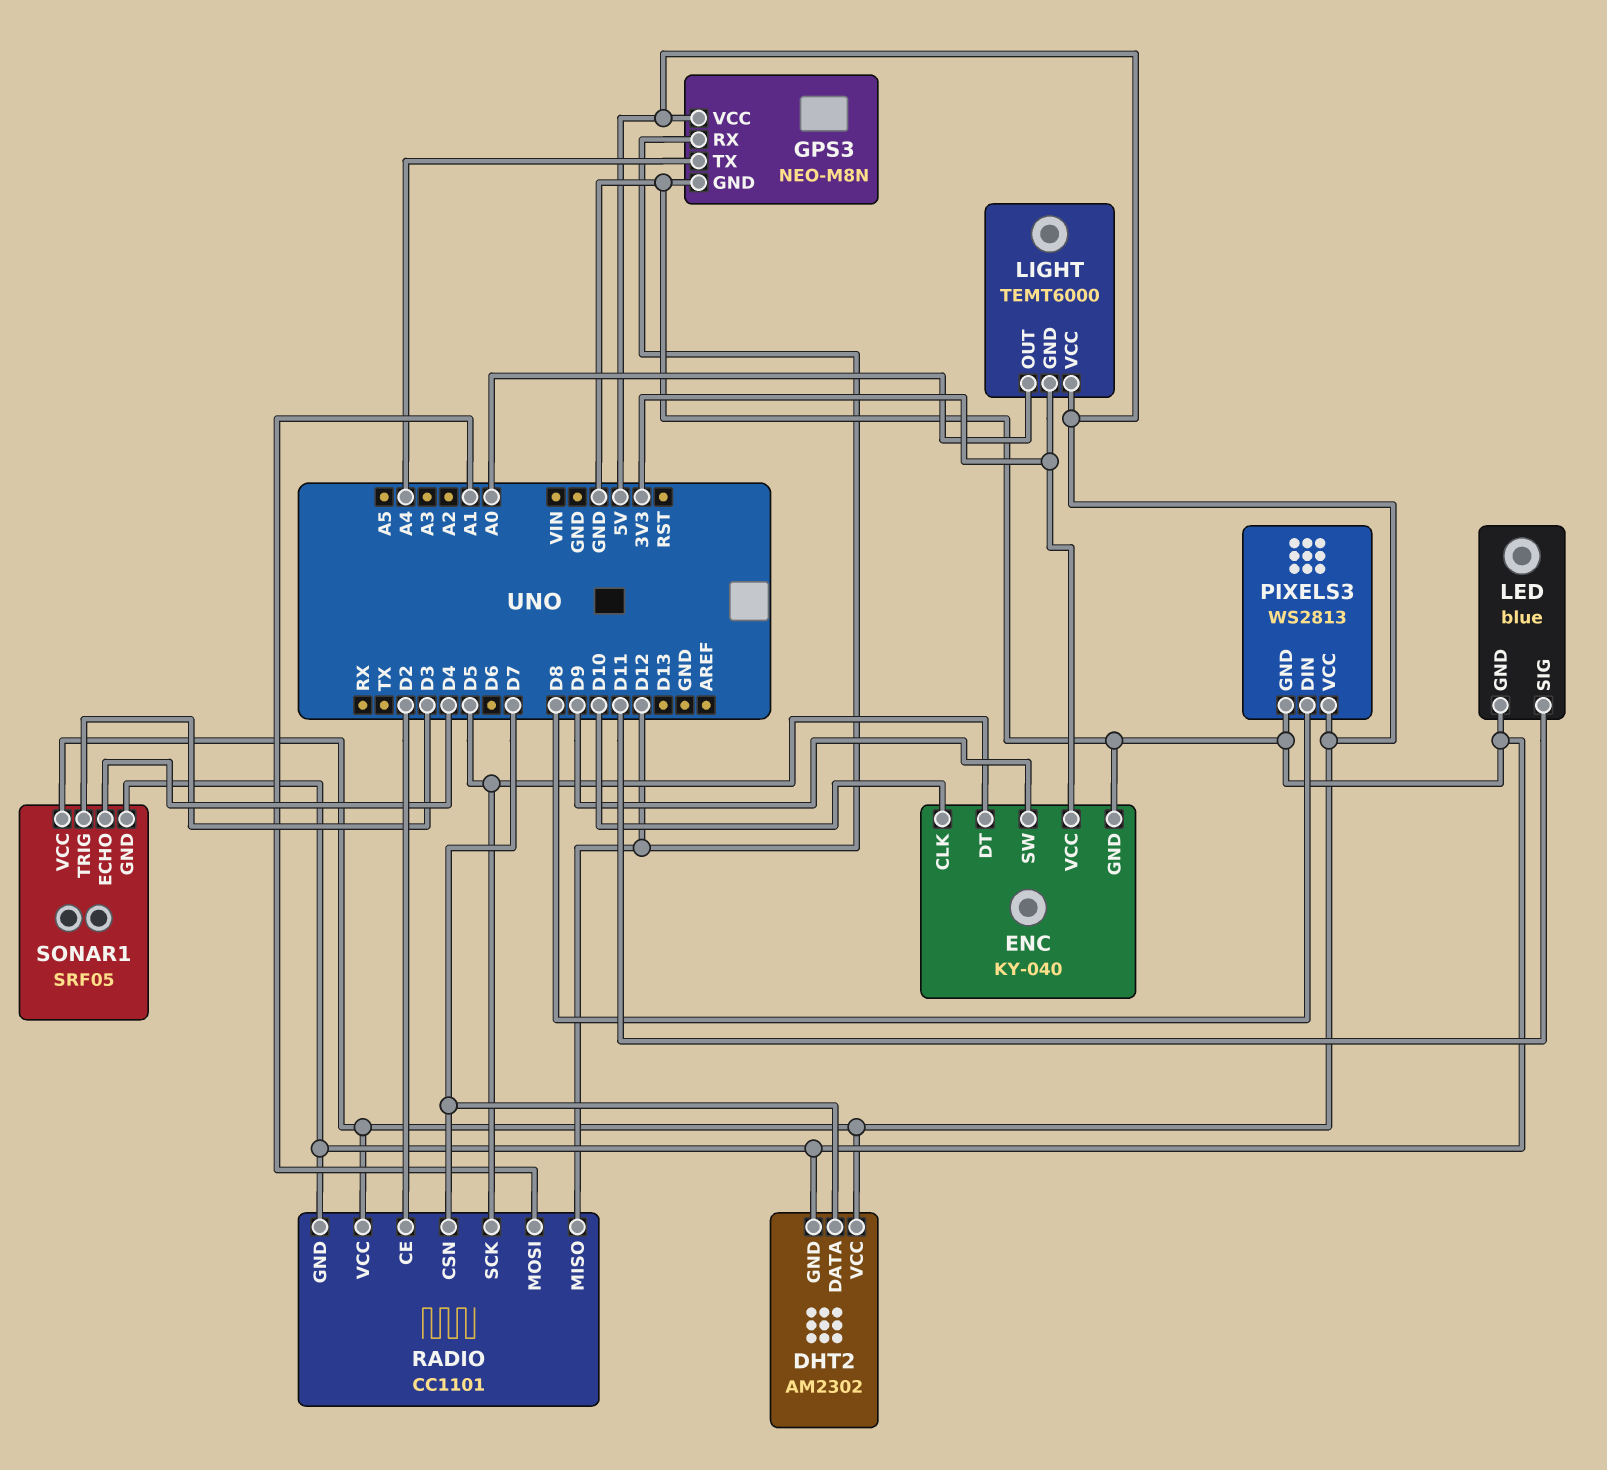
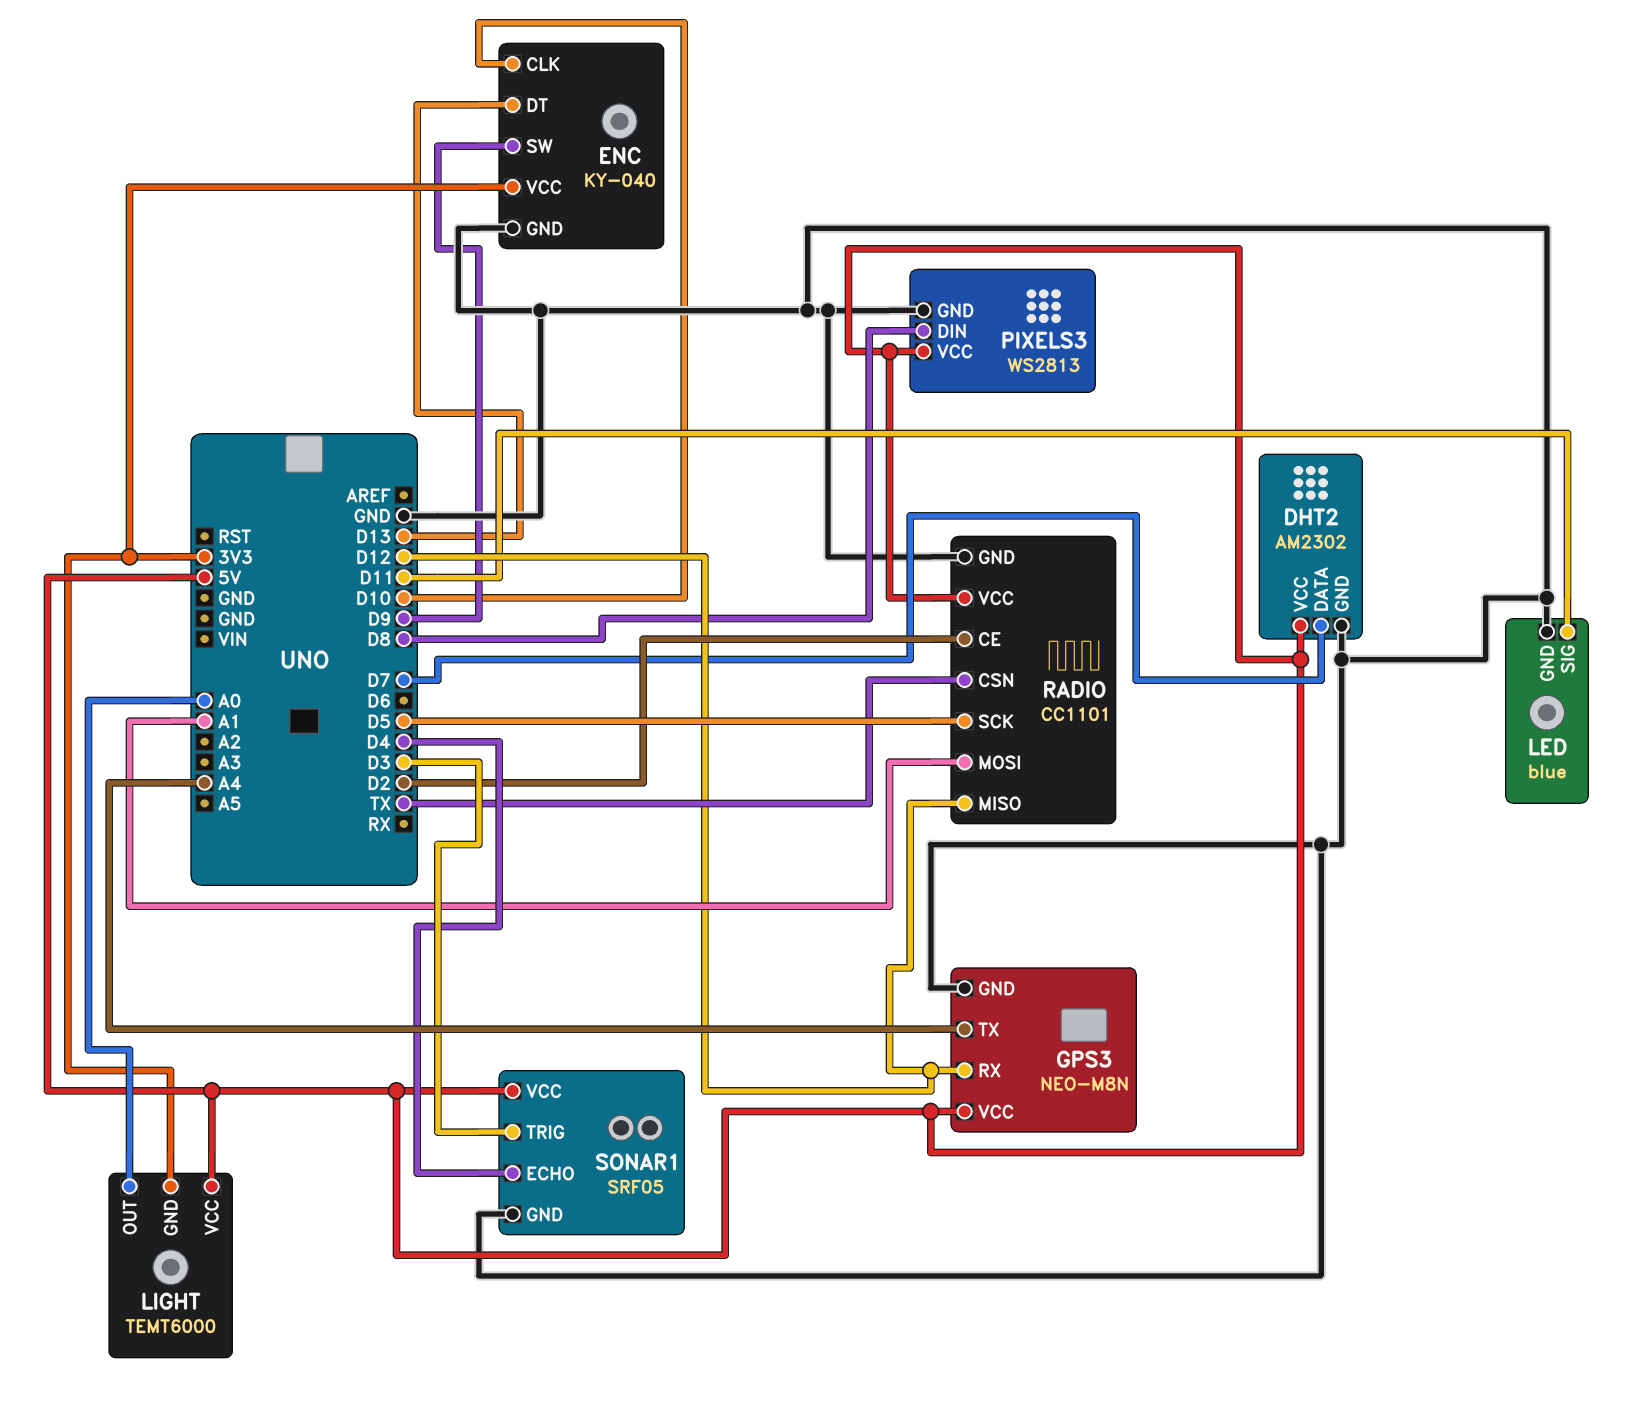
ENC pin DT: D5 -> D13
RADIO pin CSN: D7 -> TX

